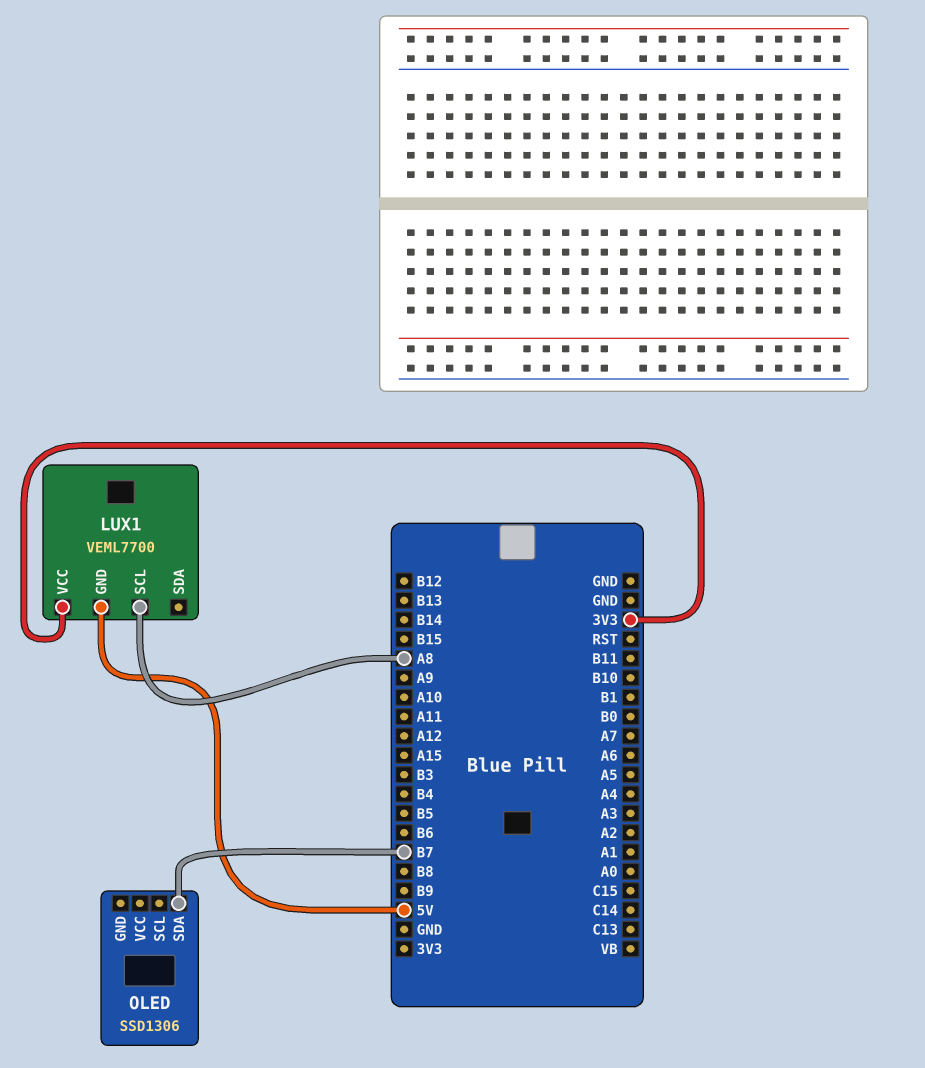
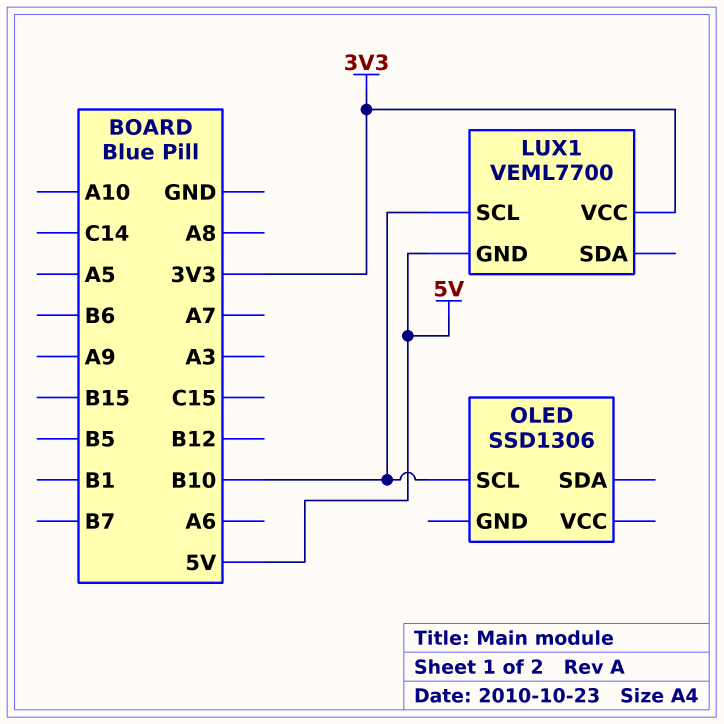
LUX1 pin SCL: A8 -> B10
OLED pin SCL: none -> B10
OLED pin SDA: B7 -> none

